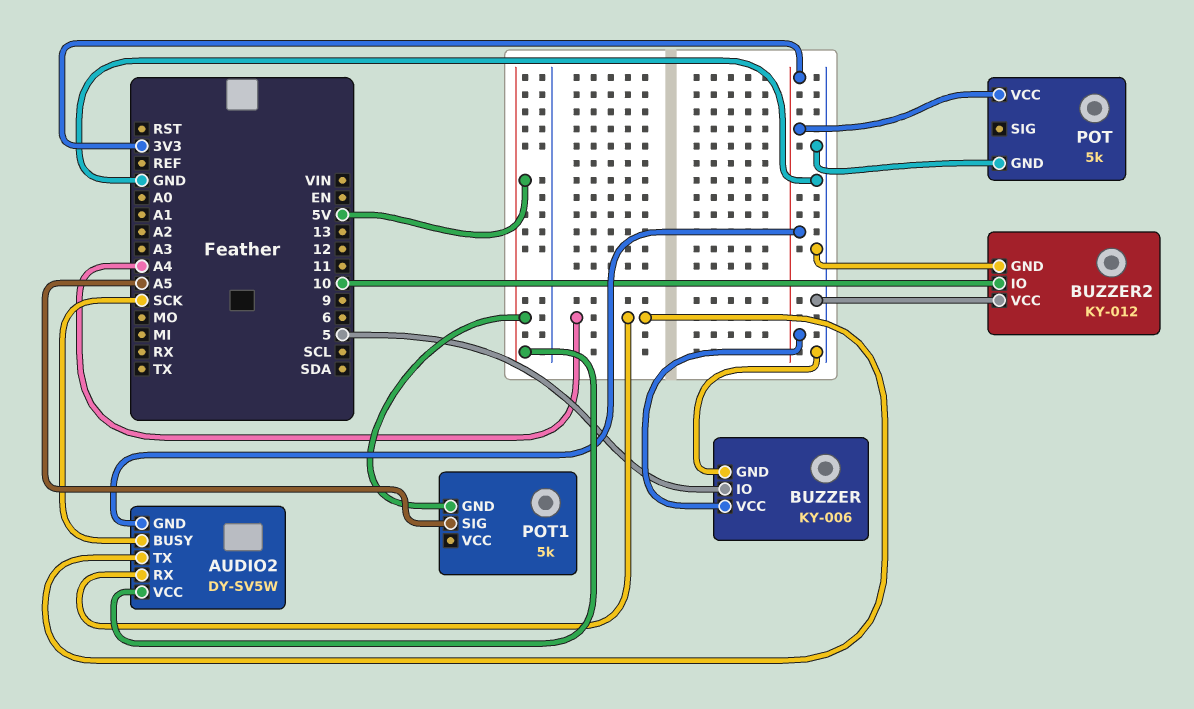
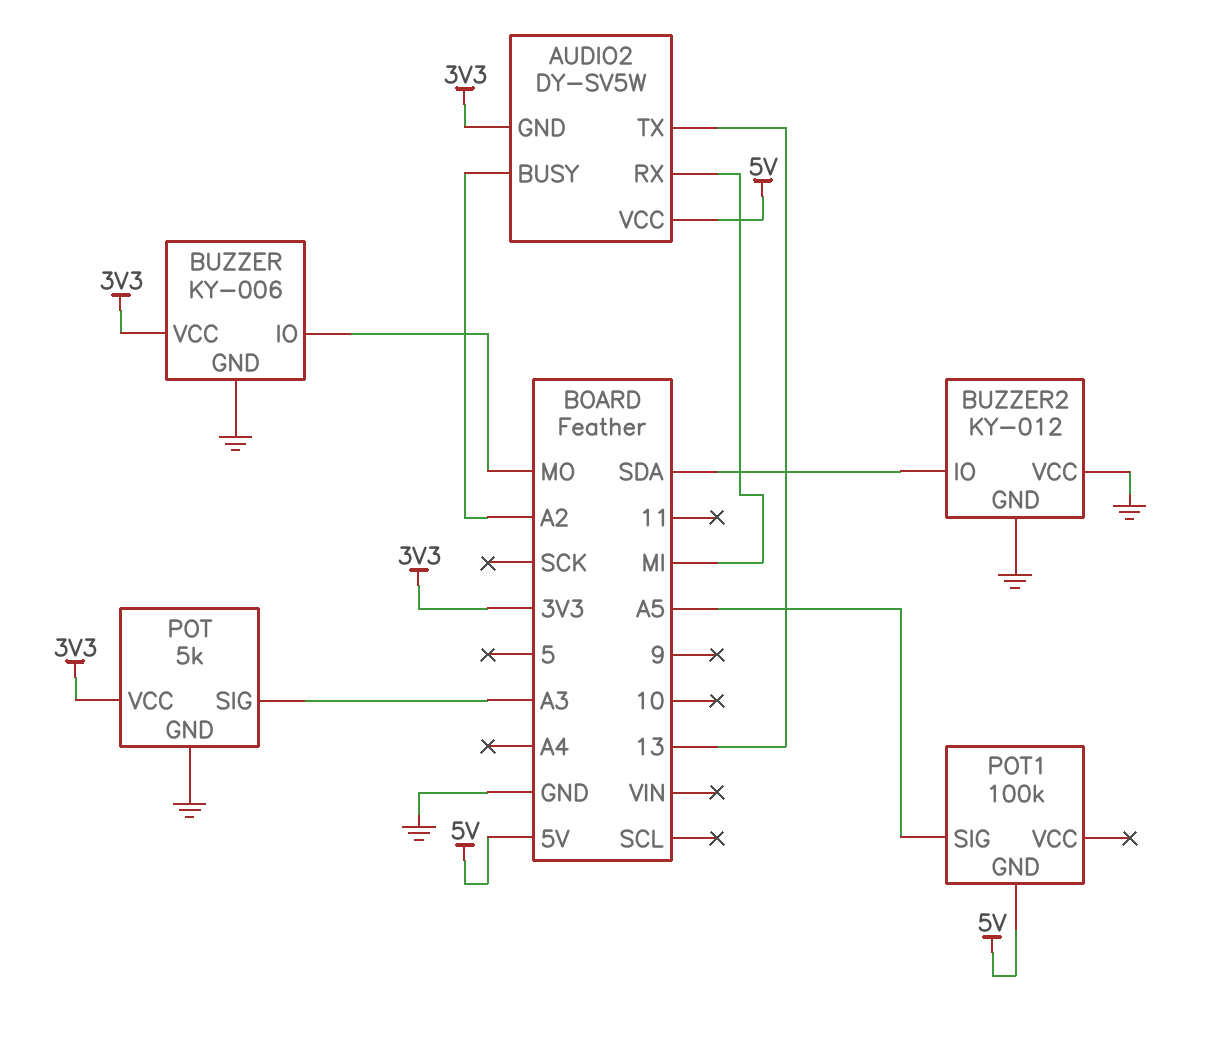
AUDIO2 pin BUSY: SCK -> A2
AUDIO2 pin RX: A4 -> MI
AUDIO2 pin TX: A4 -> 13
BUZZER pin IO: 5 -> MO
BUZZER2 pin IO: 10 -> SDA
POT pin SIG: none -> A3
POT1: 5k -> 100k

